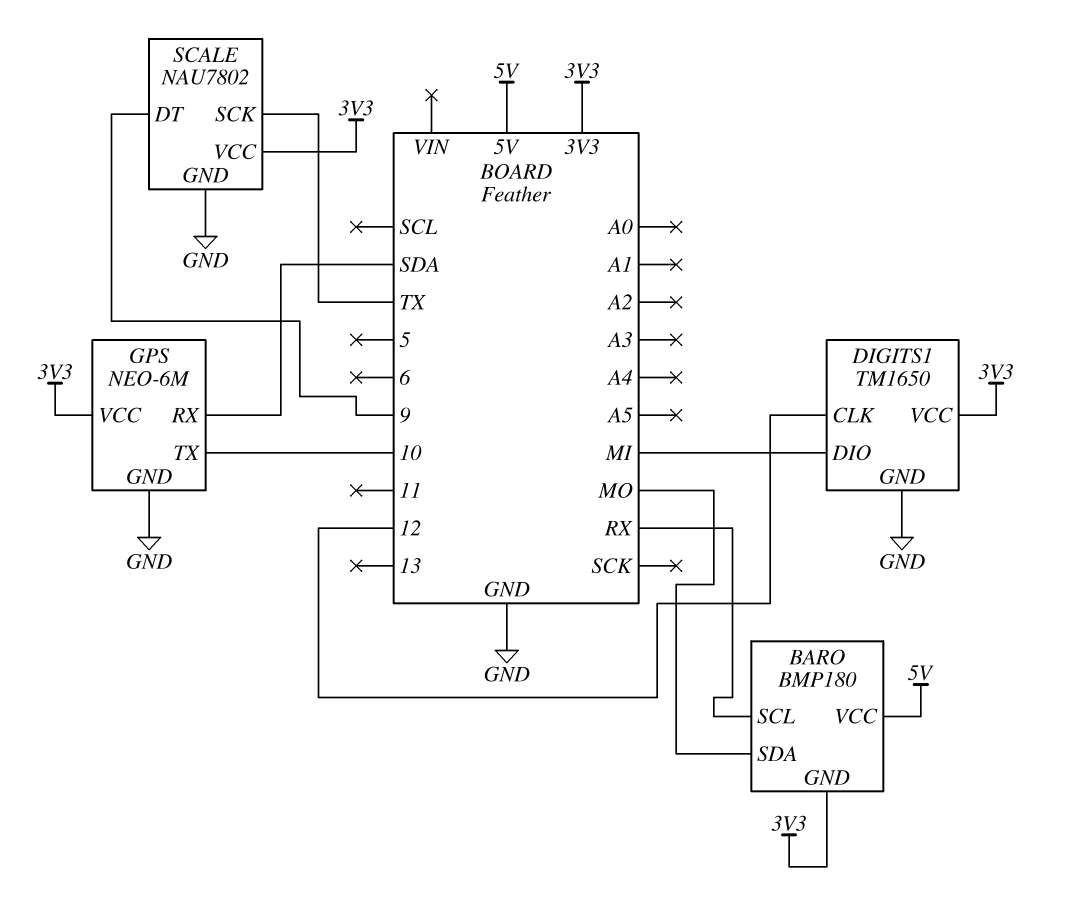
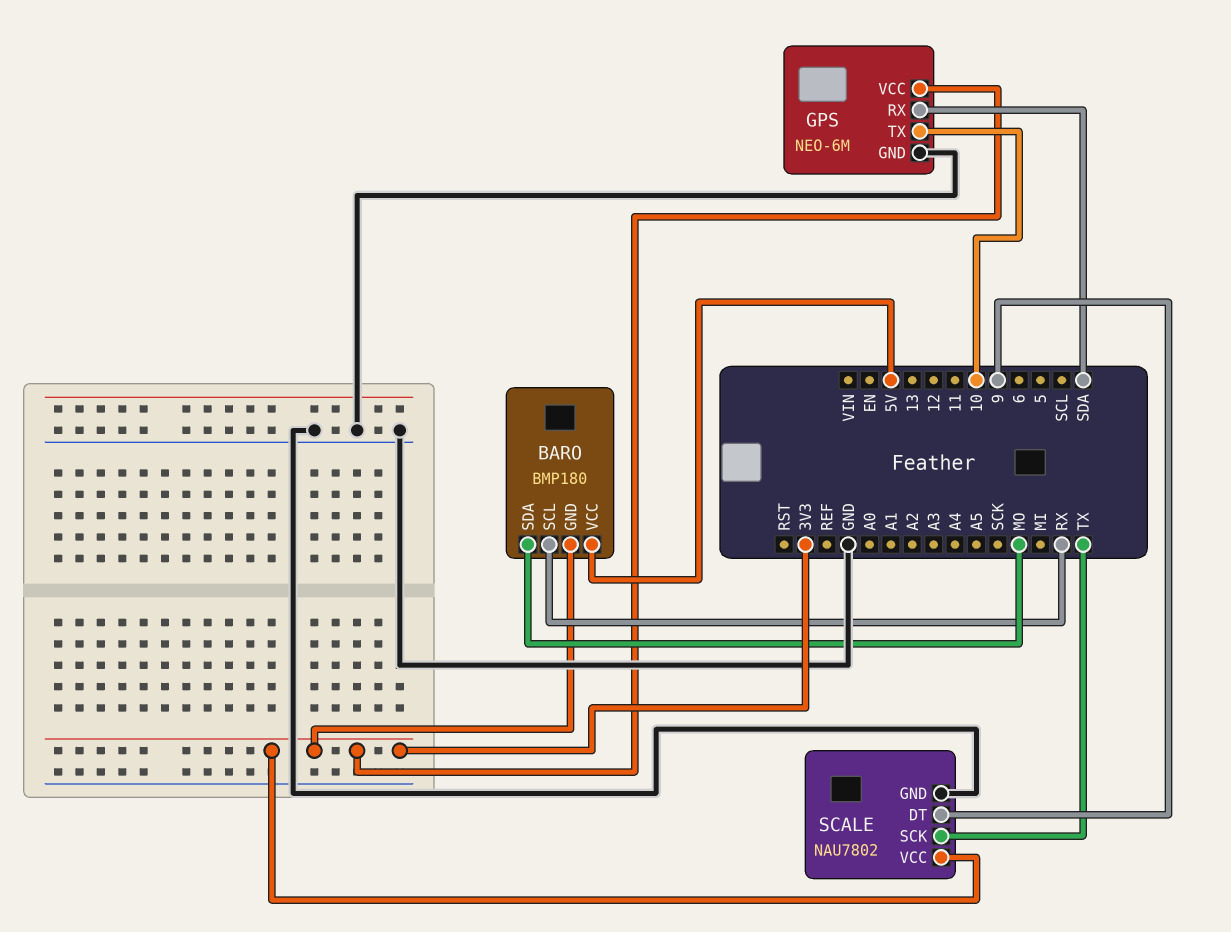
DIGITS1: TM1650 -> none
DIGITS1 pin CLK: 12 -> none
DIGITS1 pin DIO: MI -> none
DIGITS1 pin GND: GND -> none
DIGITS1 pin VCC: 3V3 -> none

